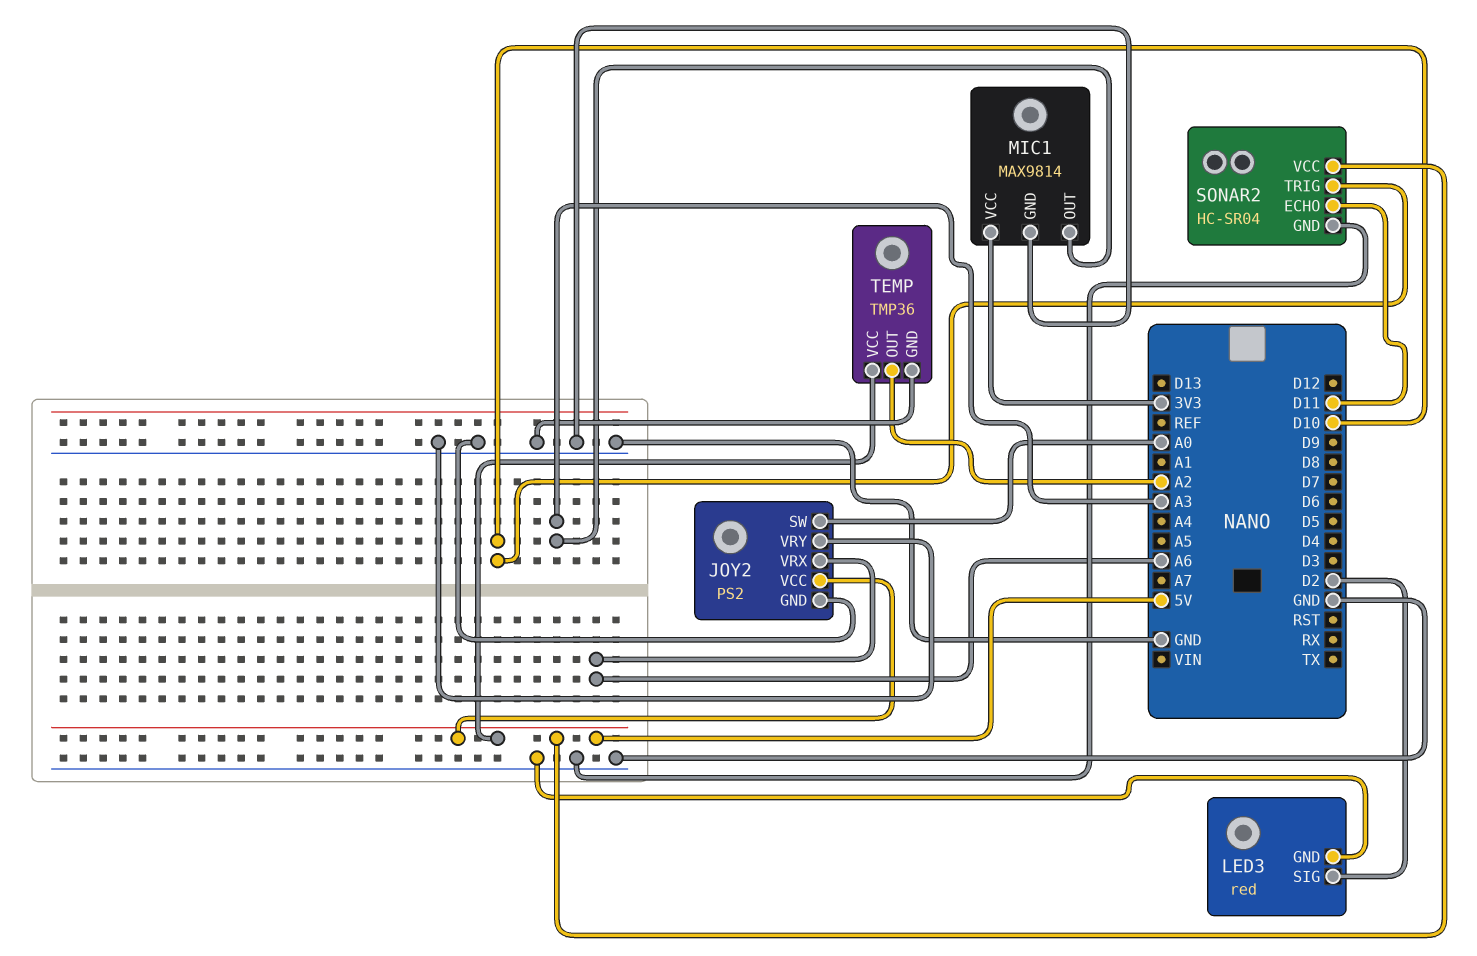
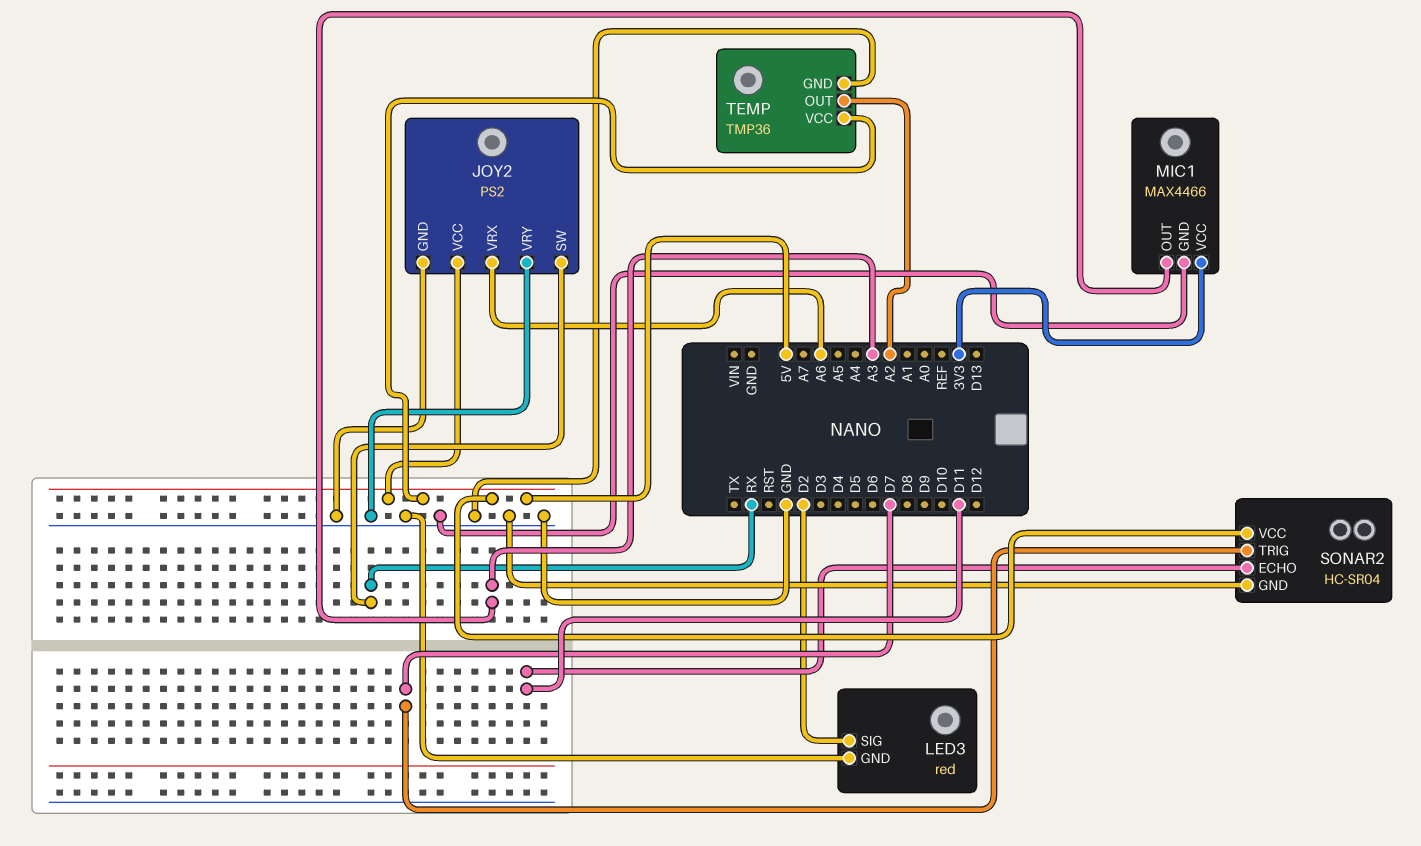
JOY2 pin SW: A0 -> RX
MIC1: MAX9814 -> MAX4466
SONAR2 pin TRIG: D10 -> D7

